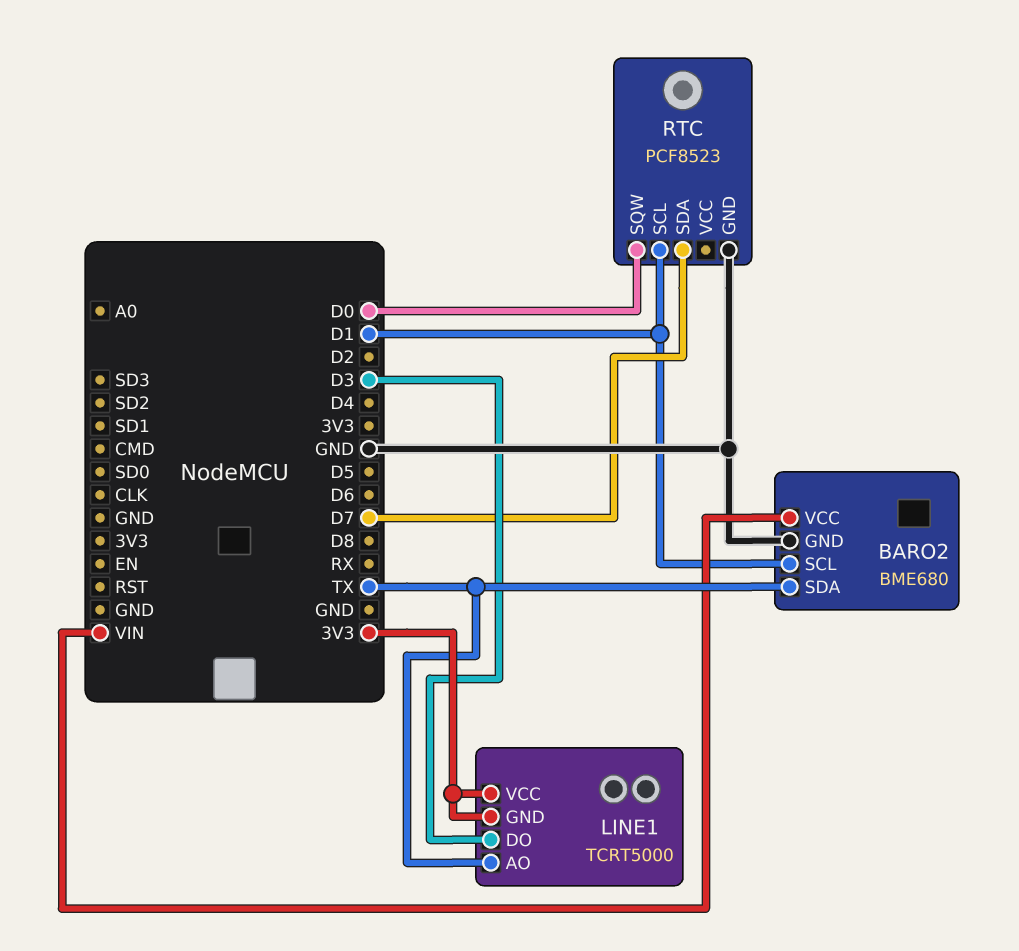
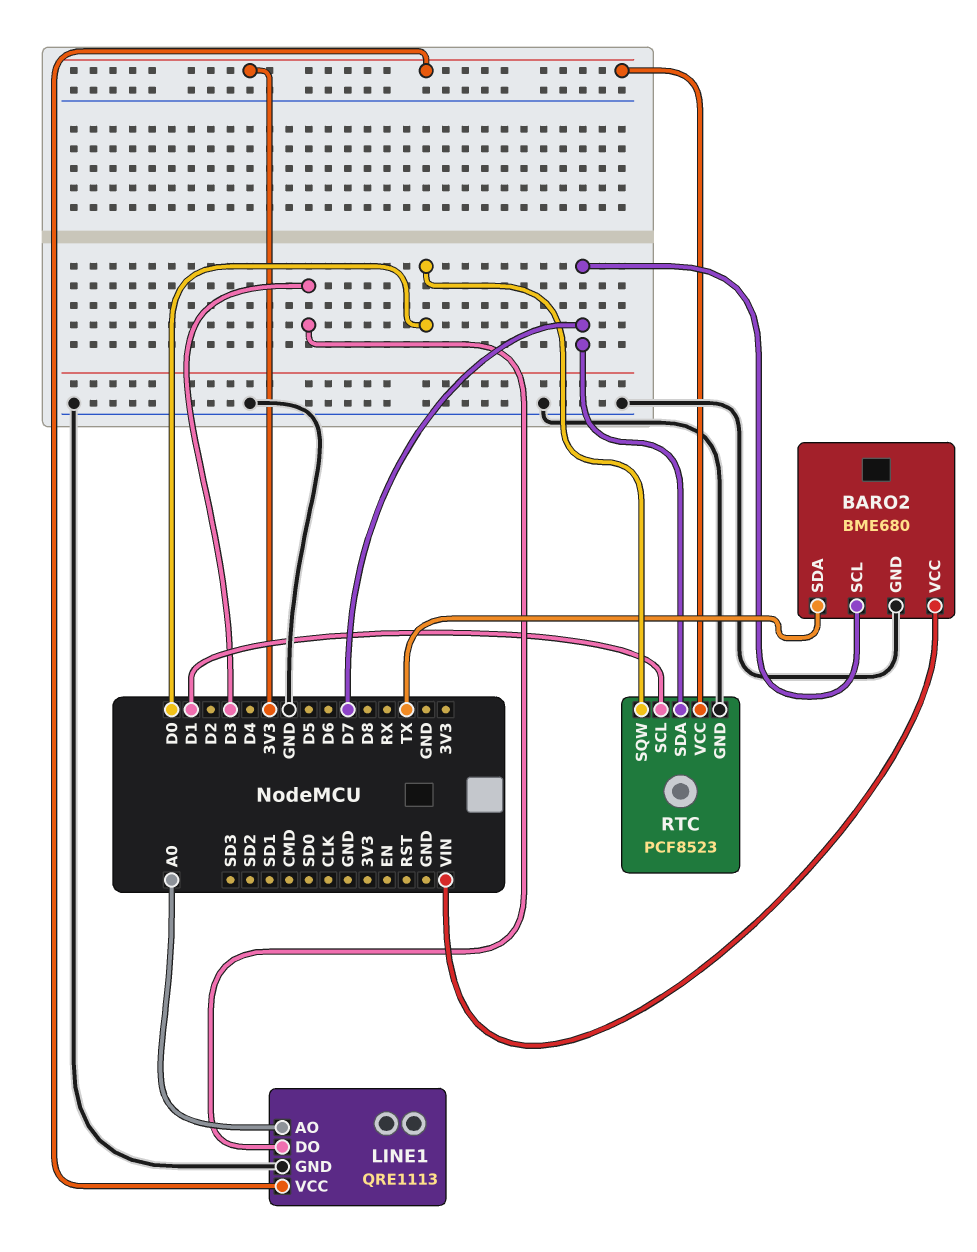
BARO2 pin SCL: D1 -> D7
LINE1: TCRT5000 -> QRE1113
LINE1 pin AO: TX -> A0
LINE1 pin GND: 3V3 -> GND
RTC pin VCC: none -> 3V3

